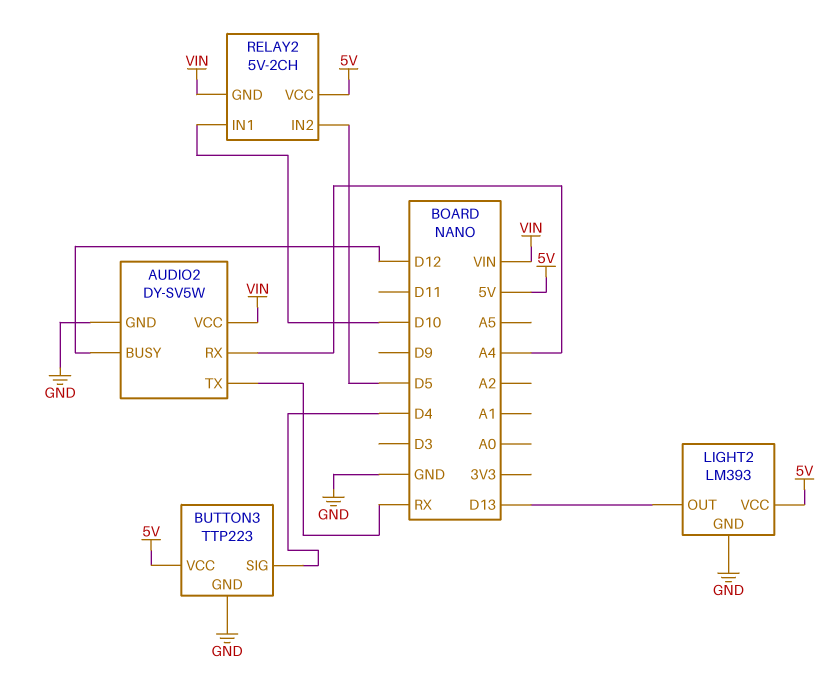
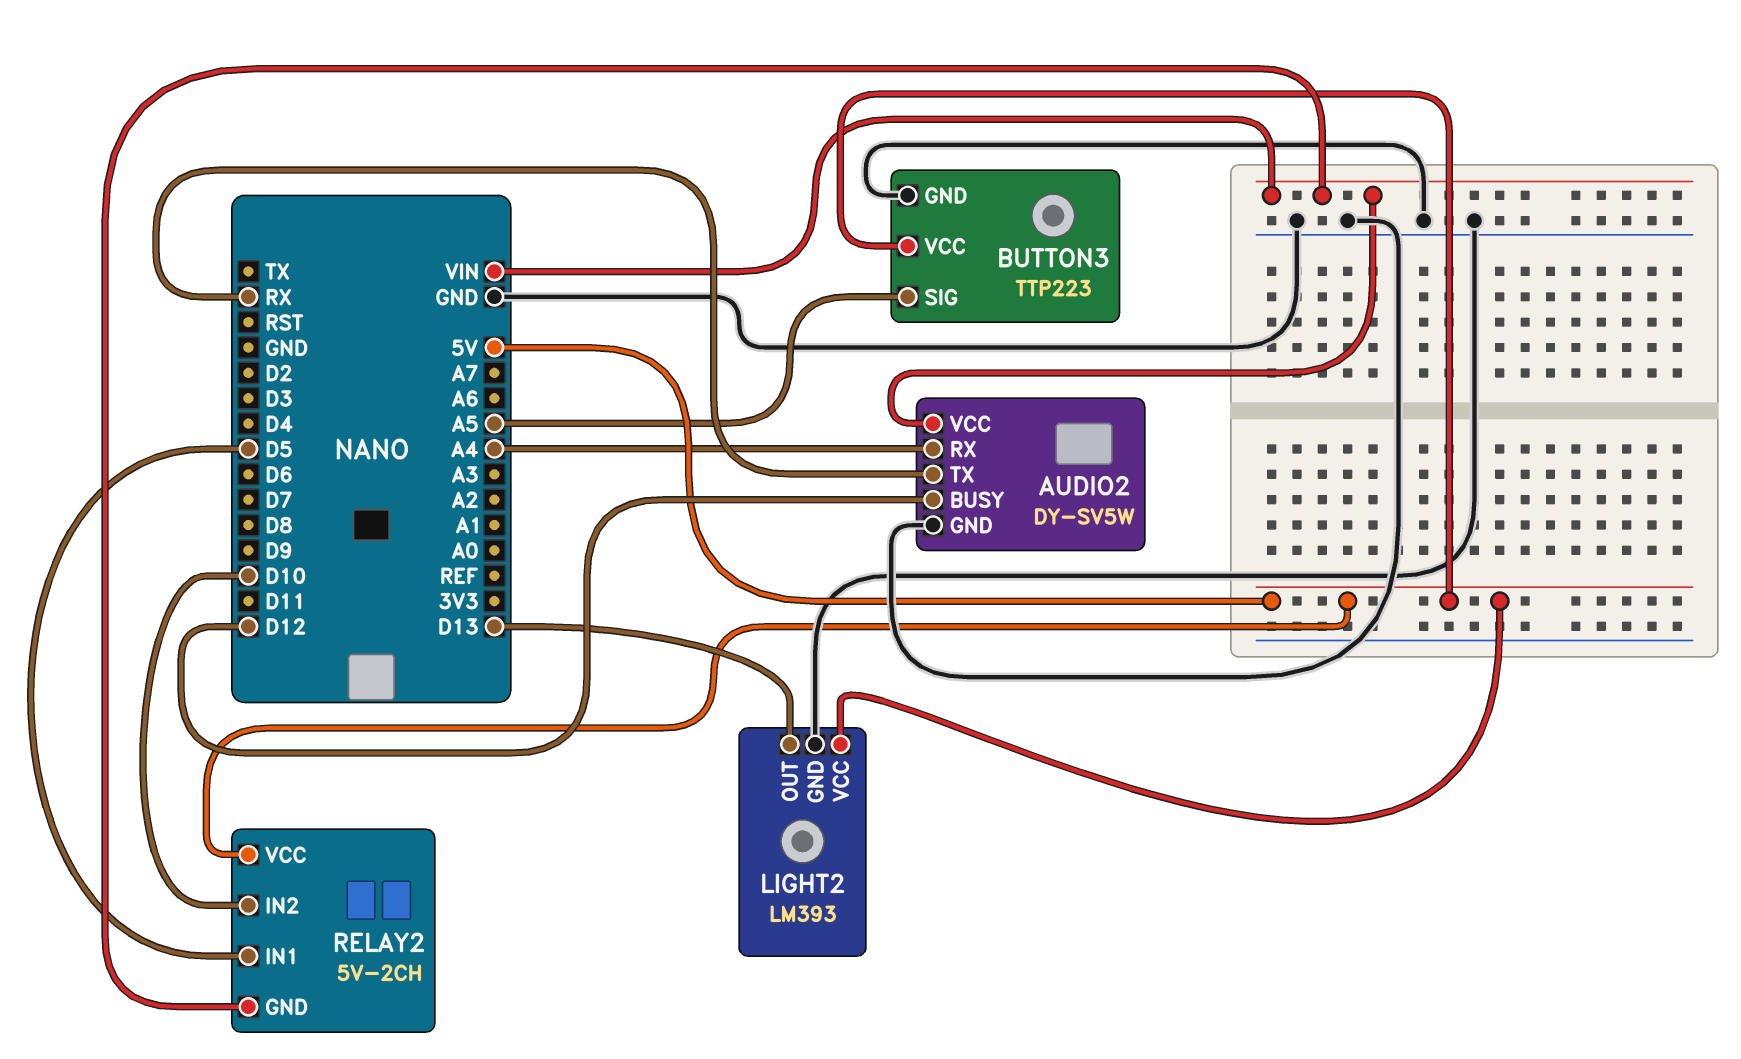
BUTTON3 pin SIG: D4 -> A5
RELAY2 pin IN1: D10 -> D5
RELAY2 pin IN2: D5 -> D10

